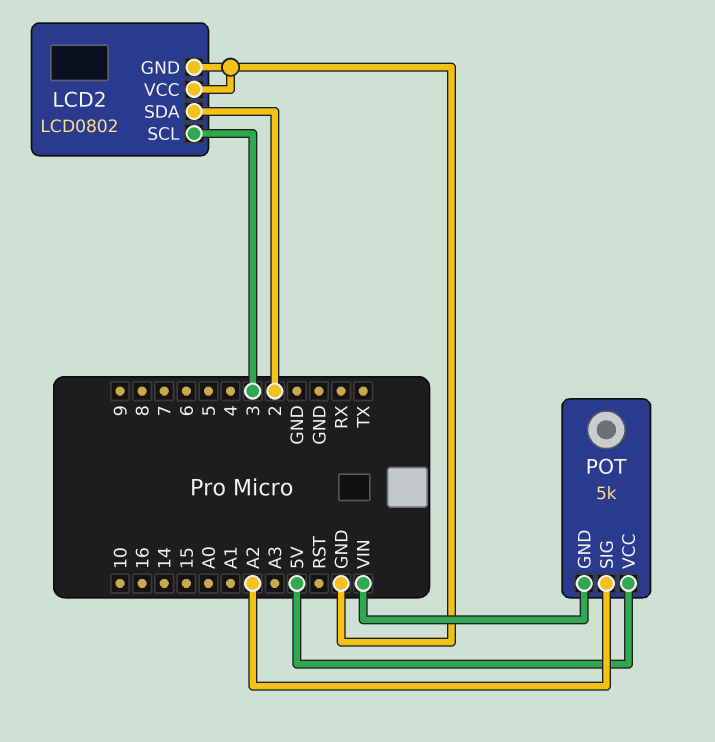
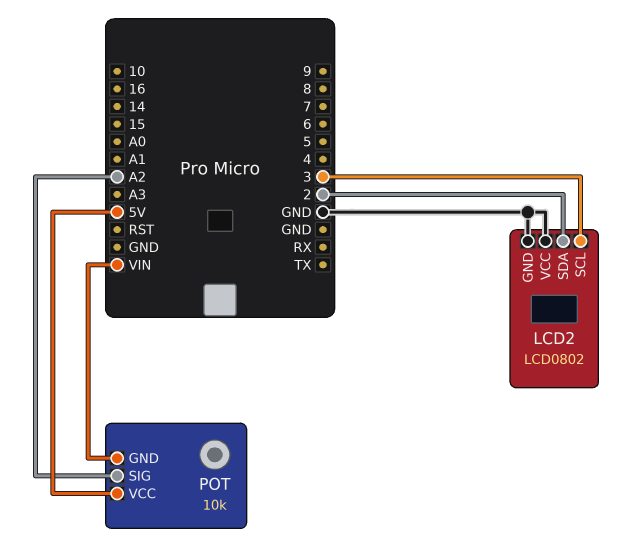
POT: 5k -> 10k

